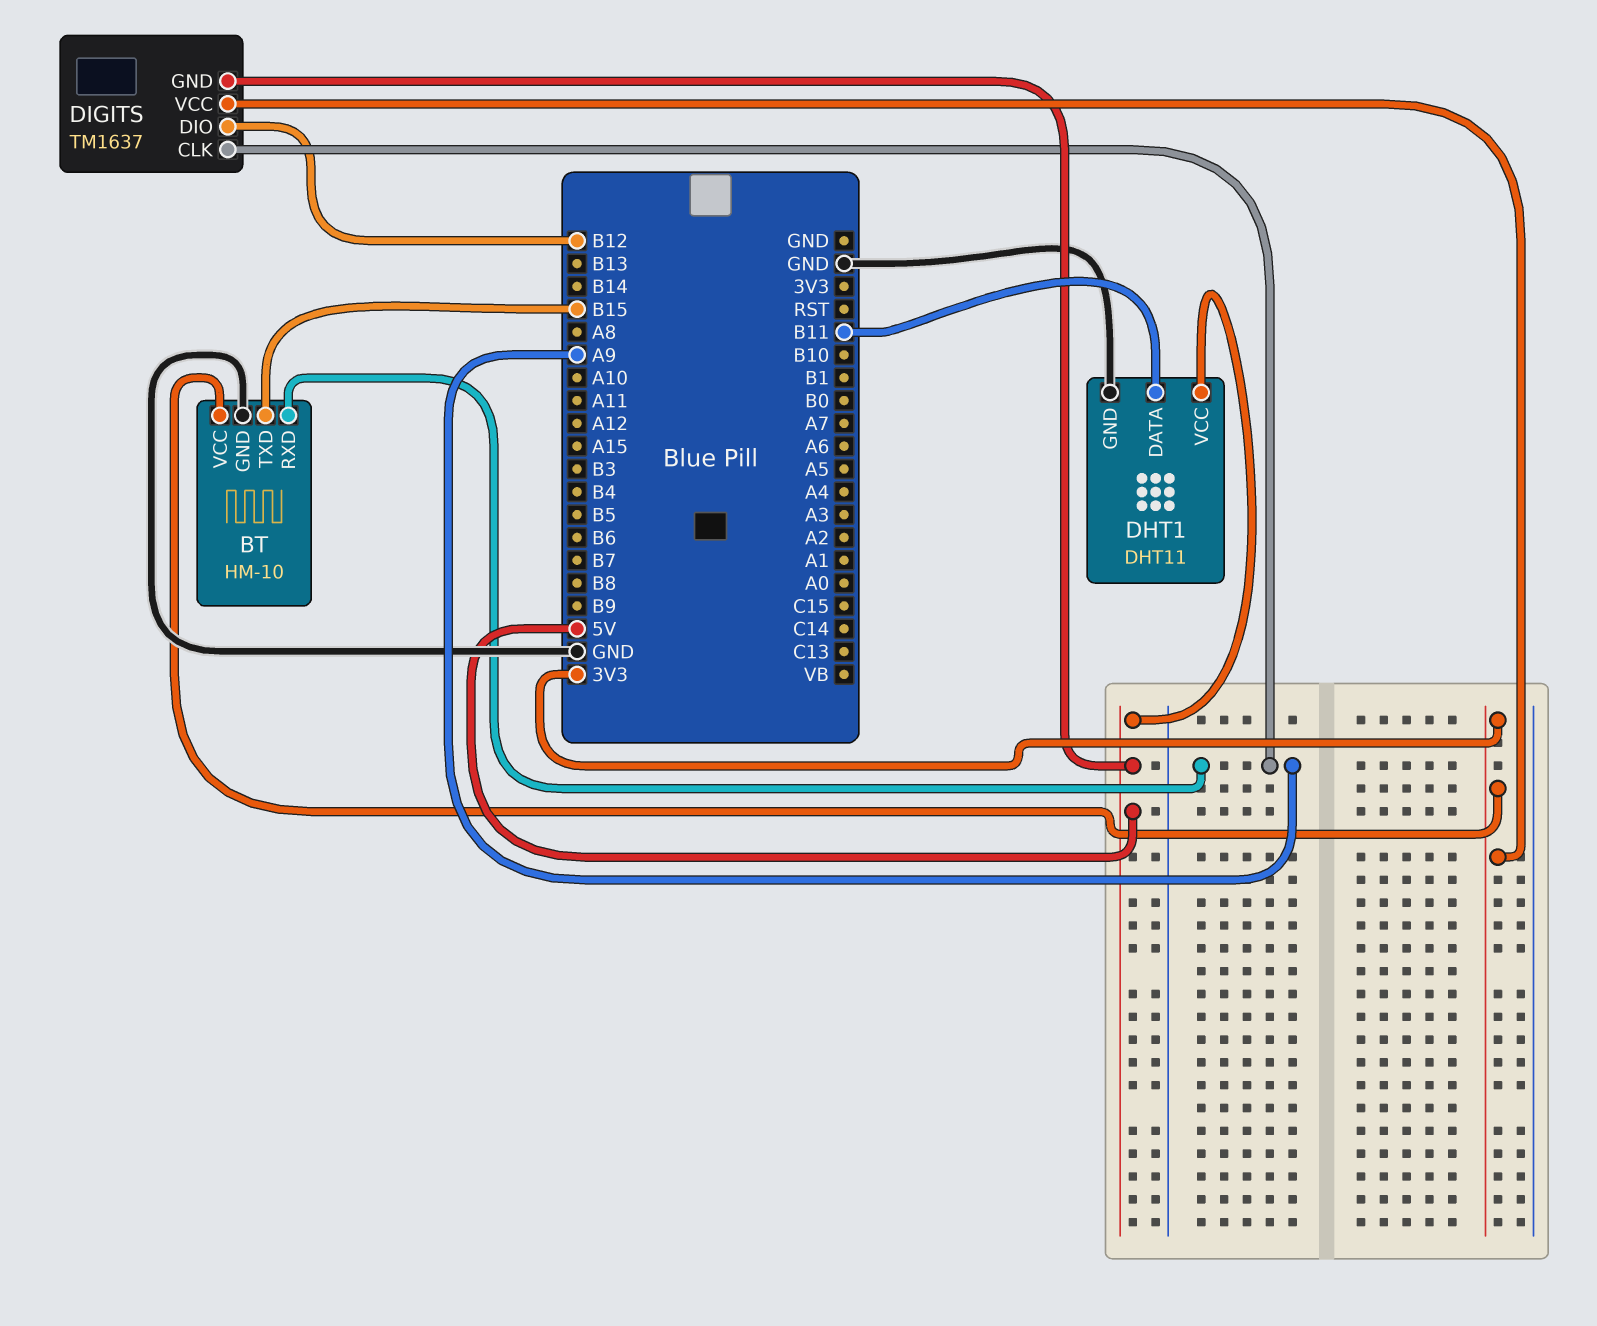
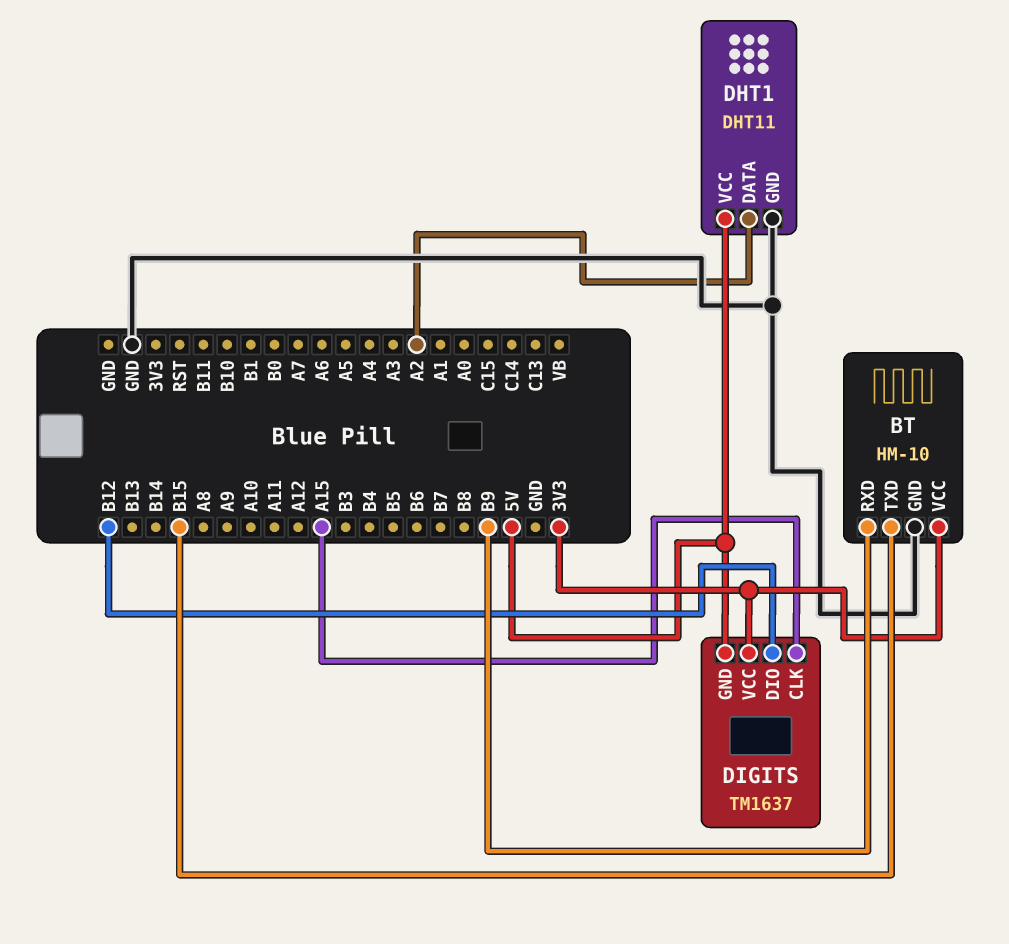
BT pin RXD: A9 -> B9
DHT1 pin DATA: B11 -> A2
DIGITS pin CLK: A9 -> A15

